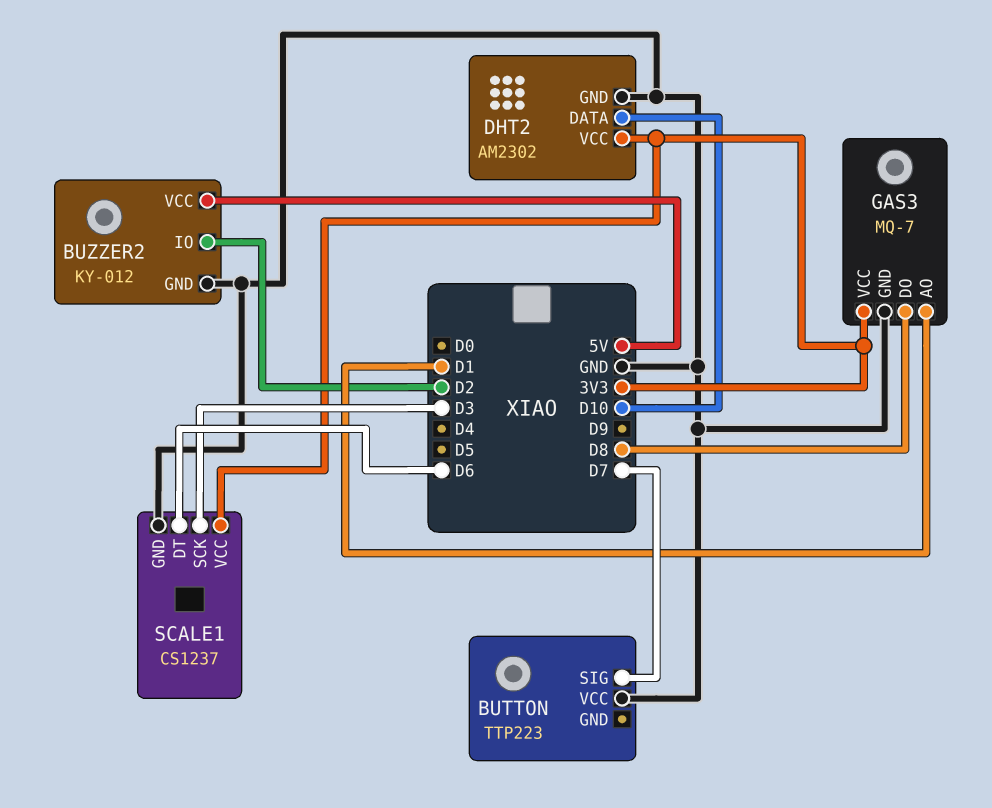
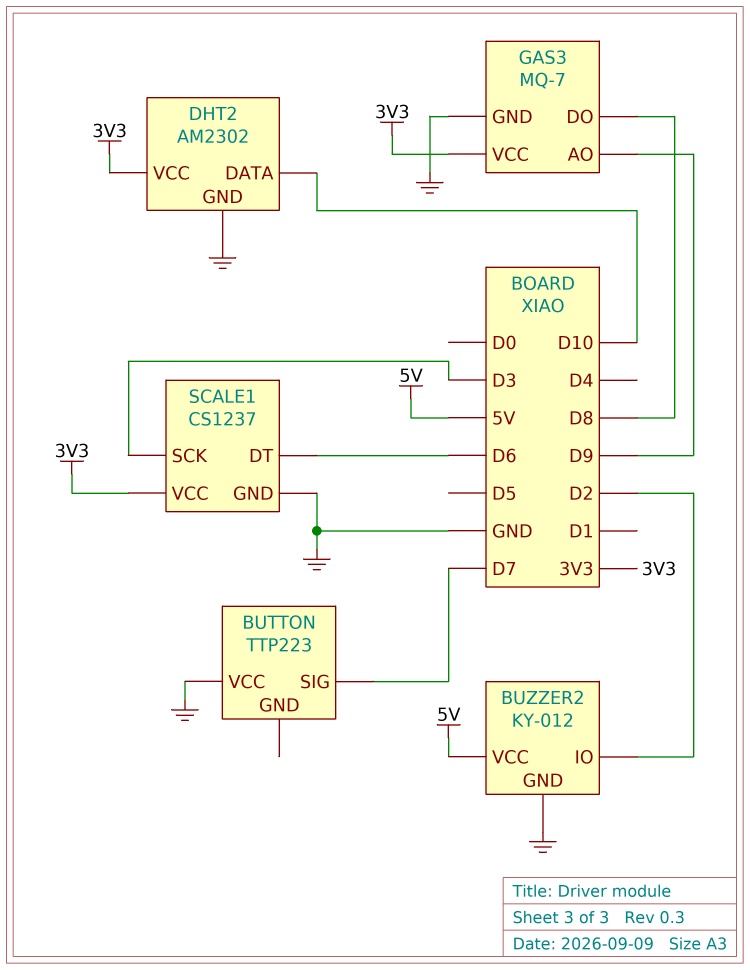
GAS3 pin AO: D1 -> D9

